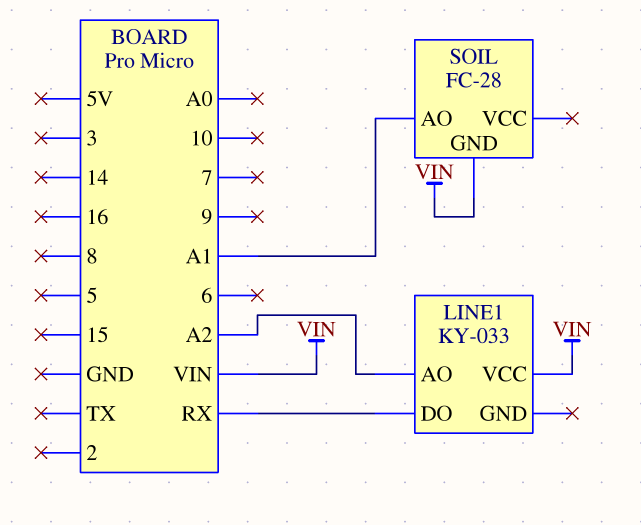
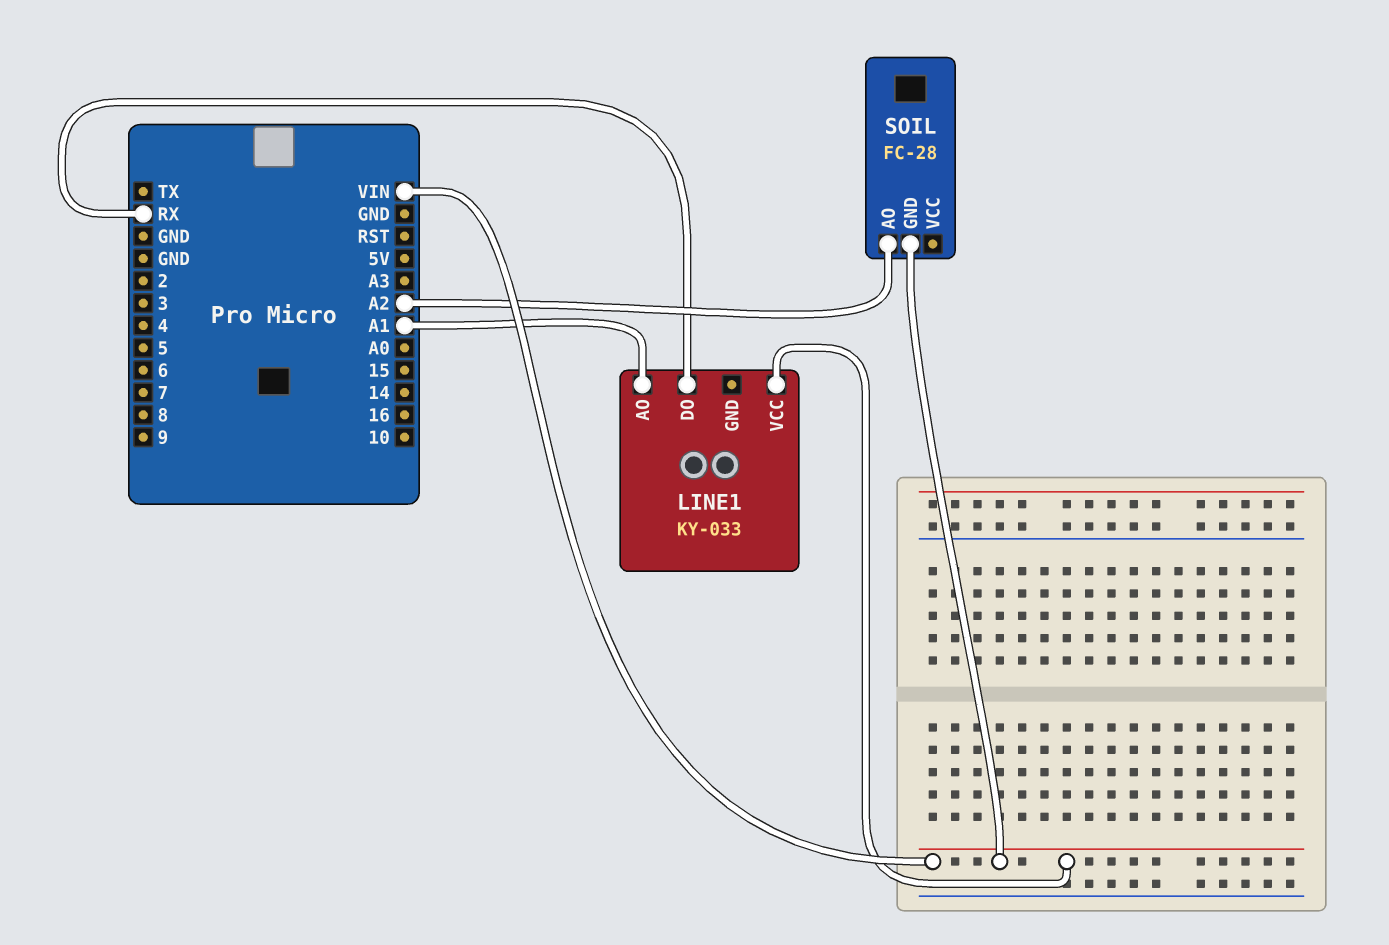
LINE1 pin AO: A2 -> A1
SOIL pin AO: A1 -> A2

